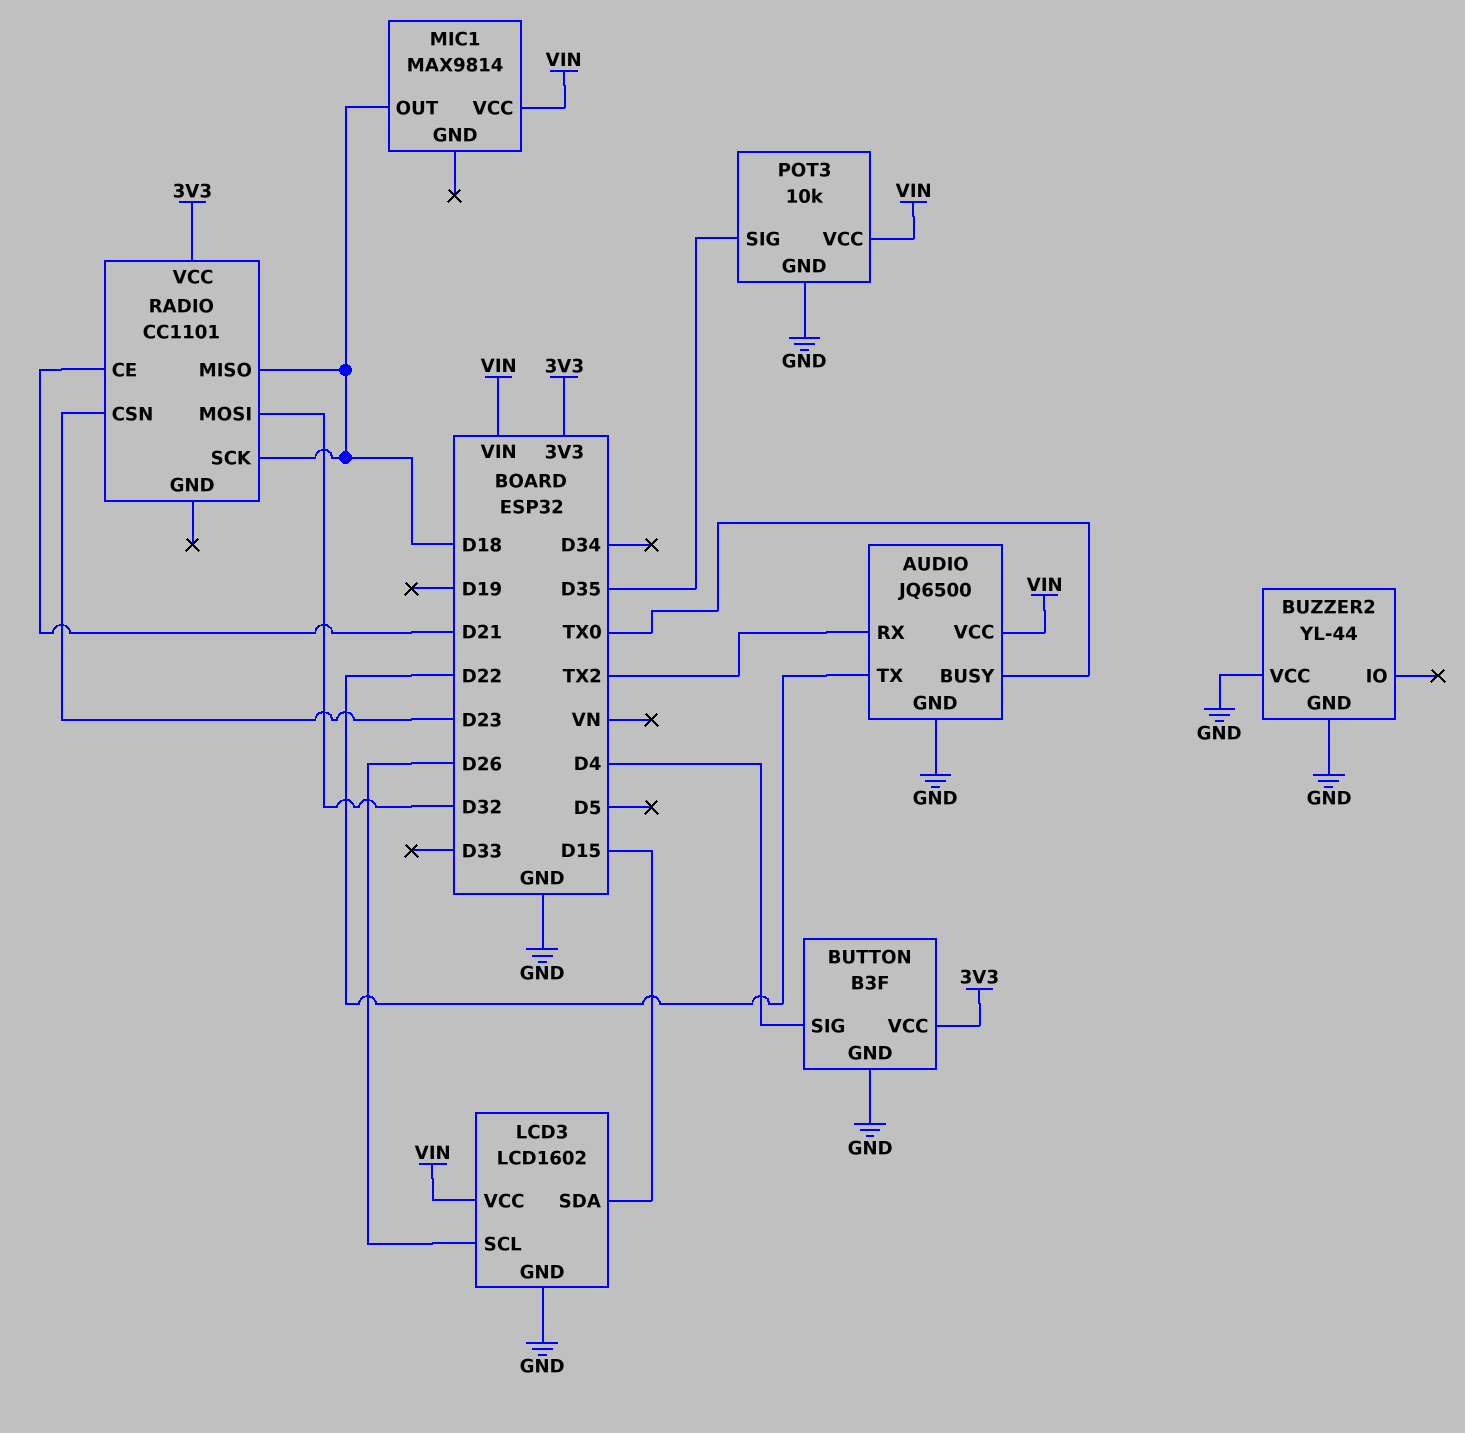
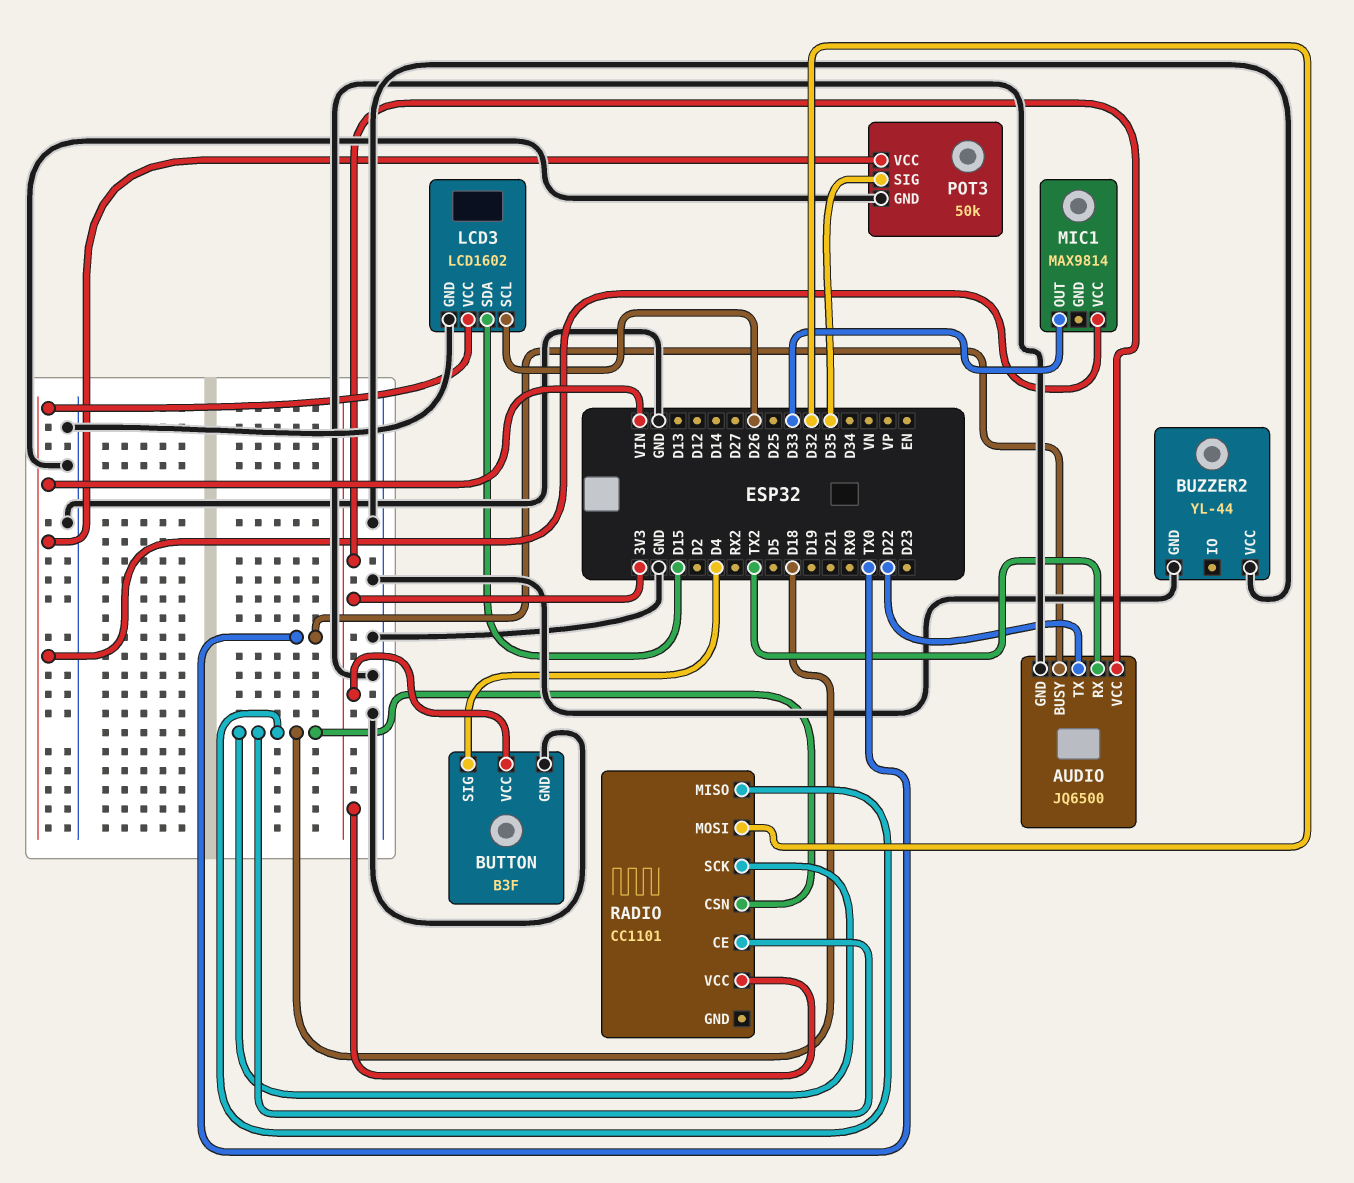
AUDIO pin VCC: VIN -> 3V3
MIC1 pin OUT: D18 -> D33
POT3: 10k -> 50k
RADIO pin CE: D21 -> D18
RADIO pin CSN: D23 -> D18

